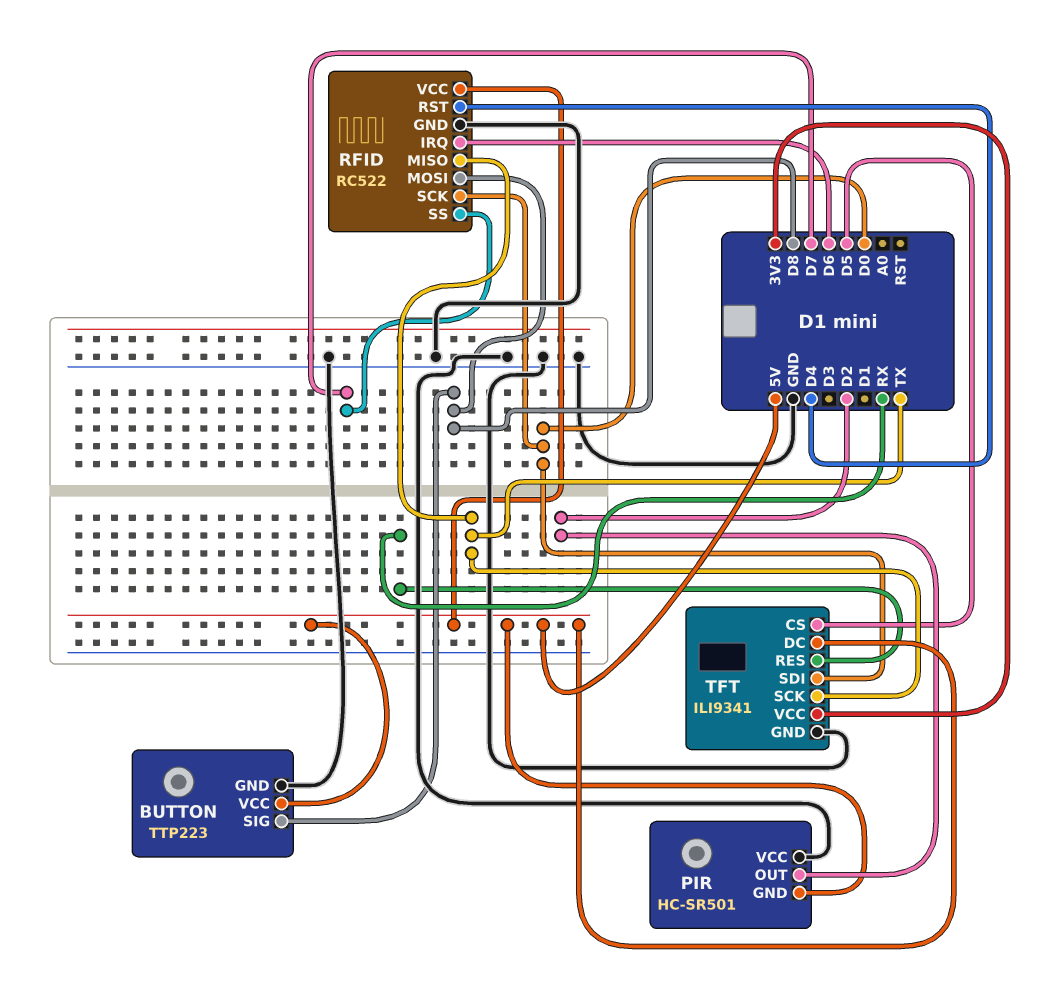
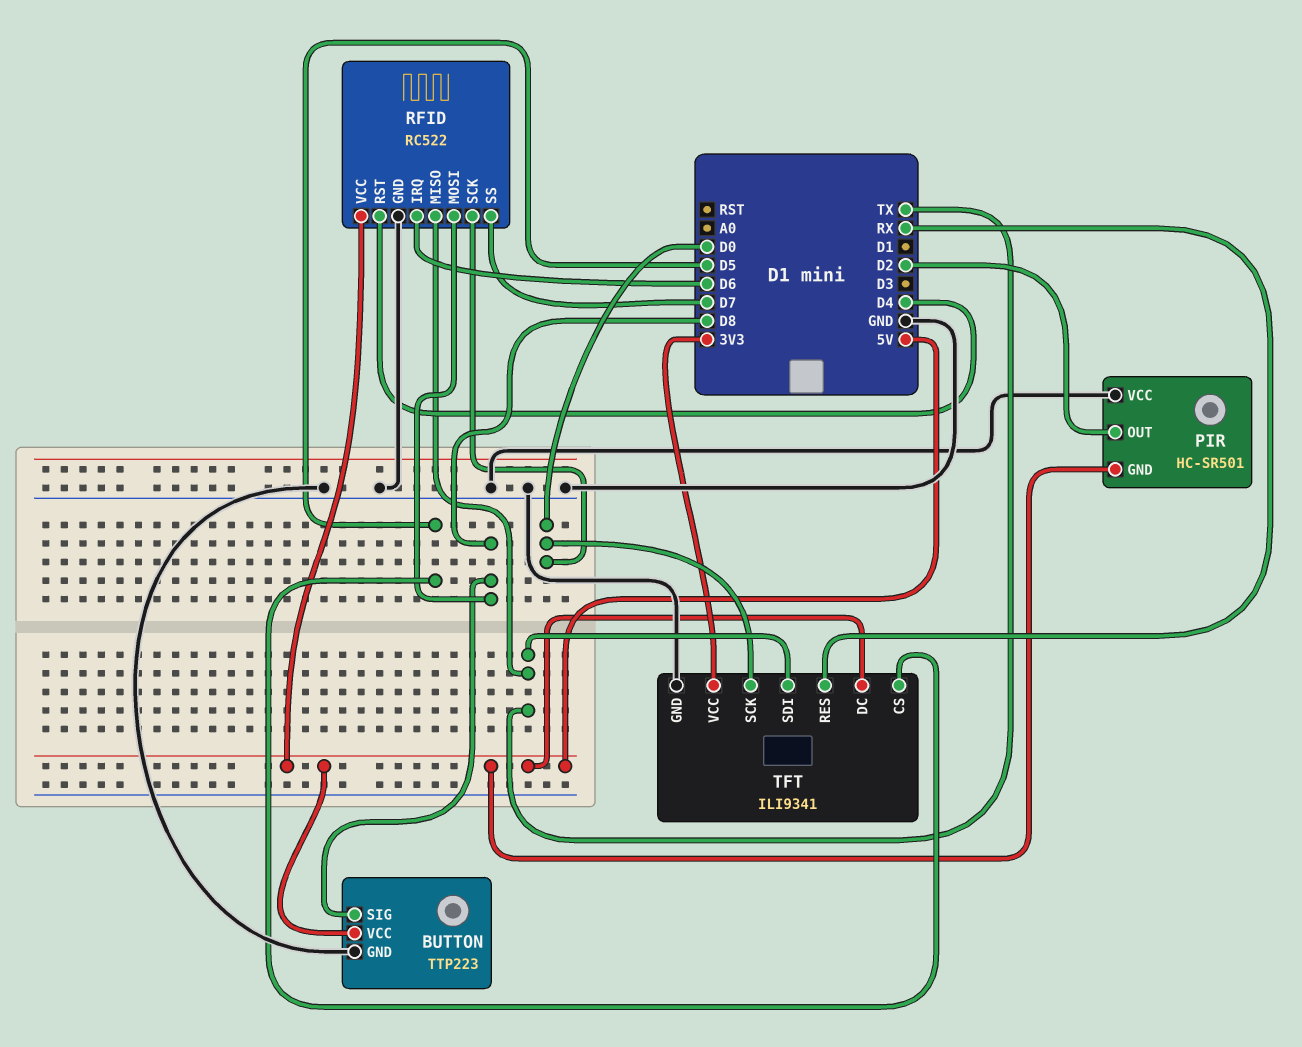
TFT pin SCK: TX -> D0
TFT pin SDI: D0 -> TX

